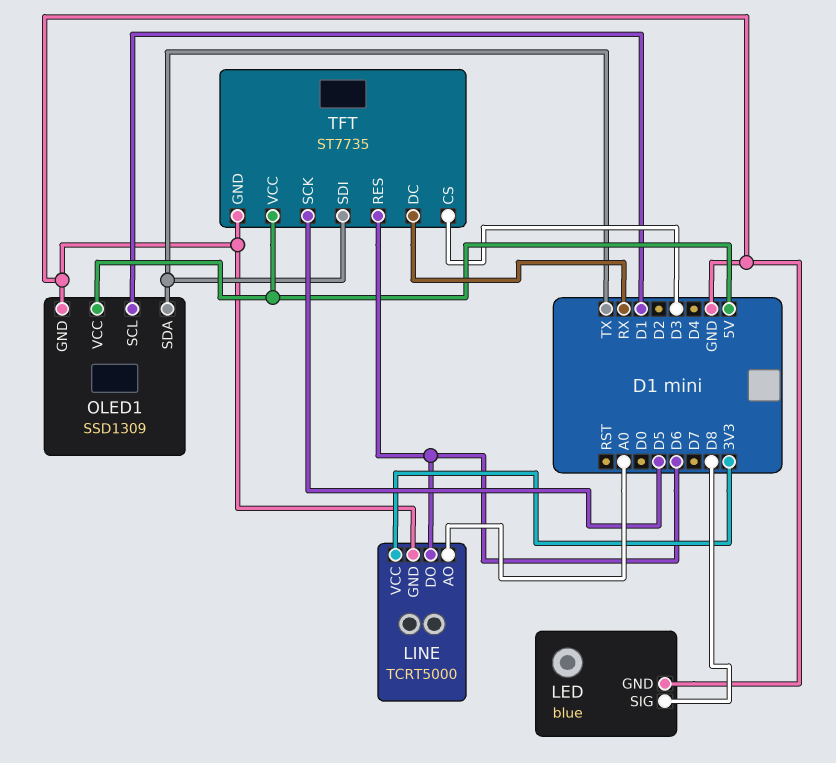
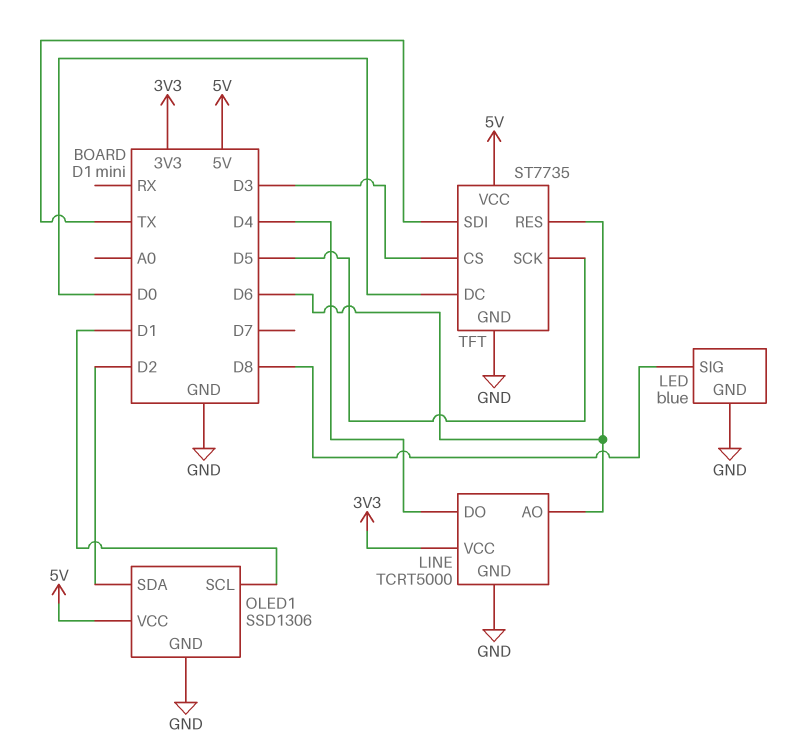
LINE pin AO: A0 -> D6
LINE pin DO: D6 -> D4
OLED1: SSD1309 -> SSD1306
OLED1 pin SDA: TX -> D2
TFT pin DC: RX -> D0

